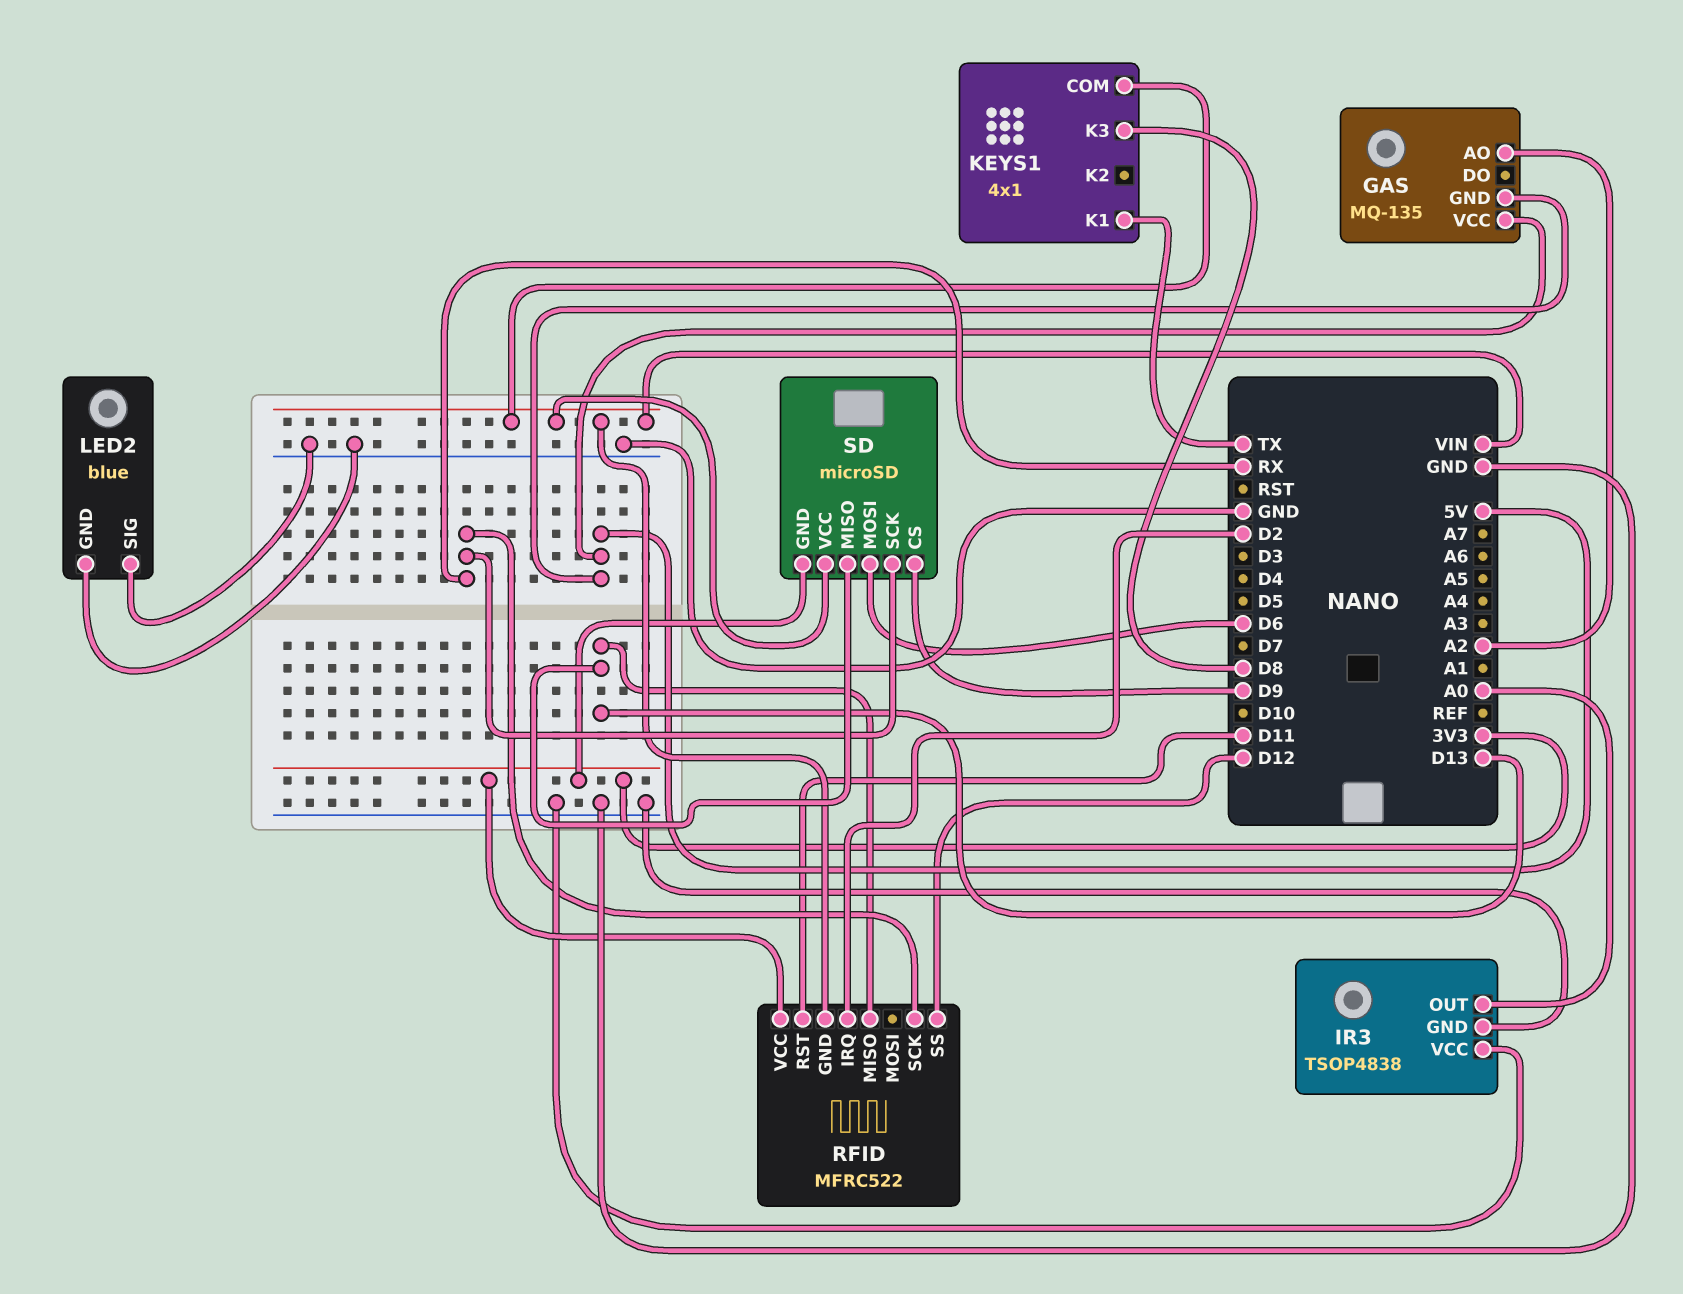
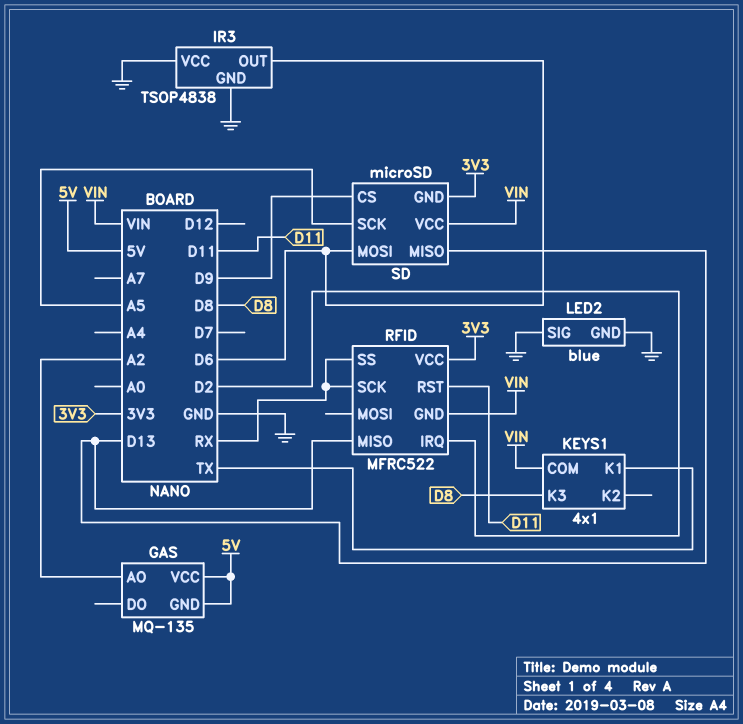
IR3 pin OUT: A0 -> D6
RFID pin SS: D12 -> RX
SD pin SCK: RX -> A5

